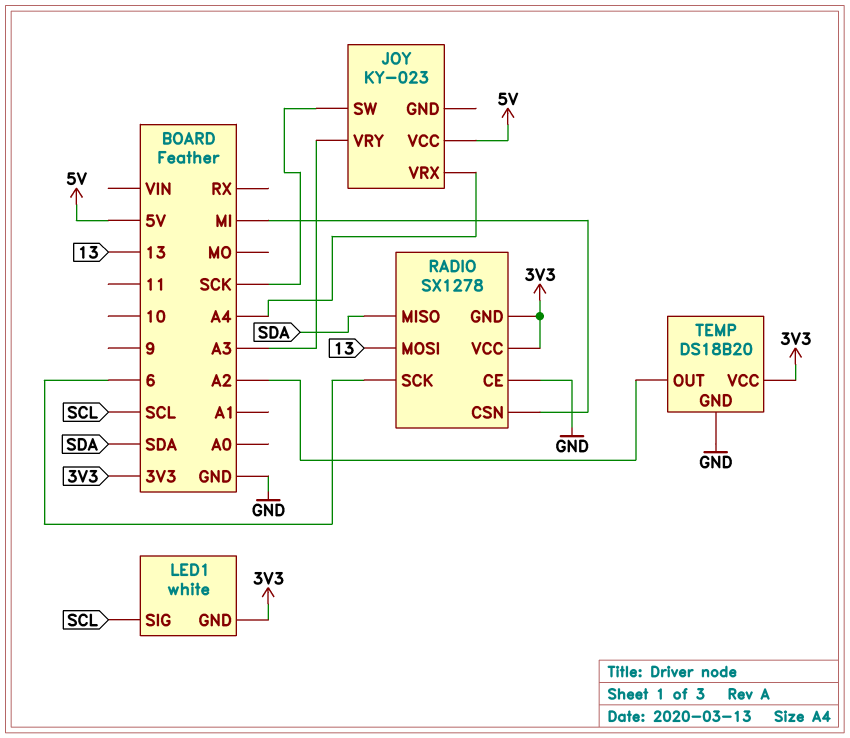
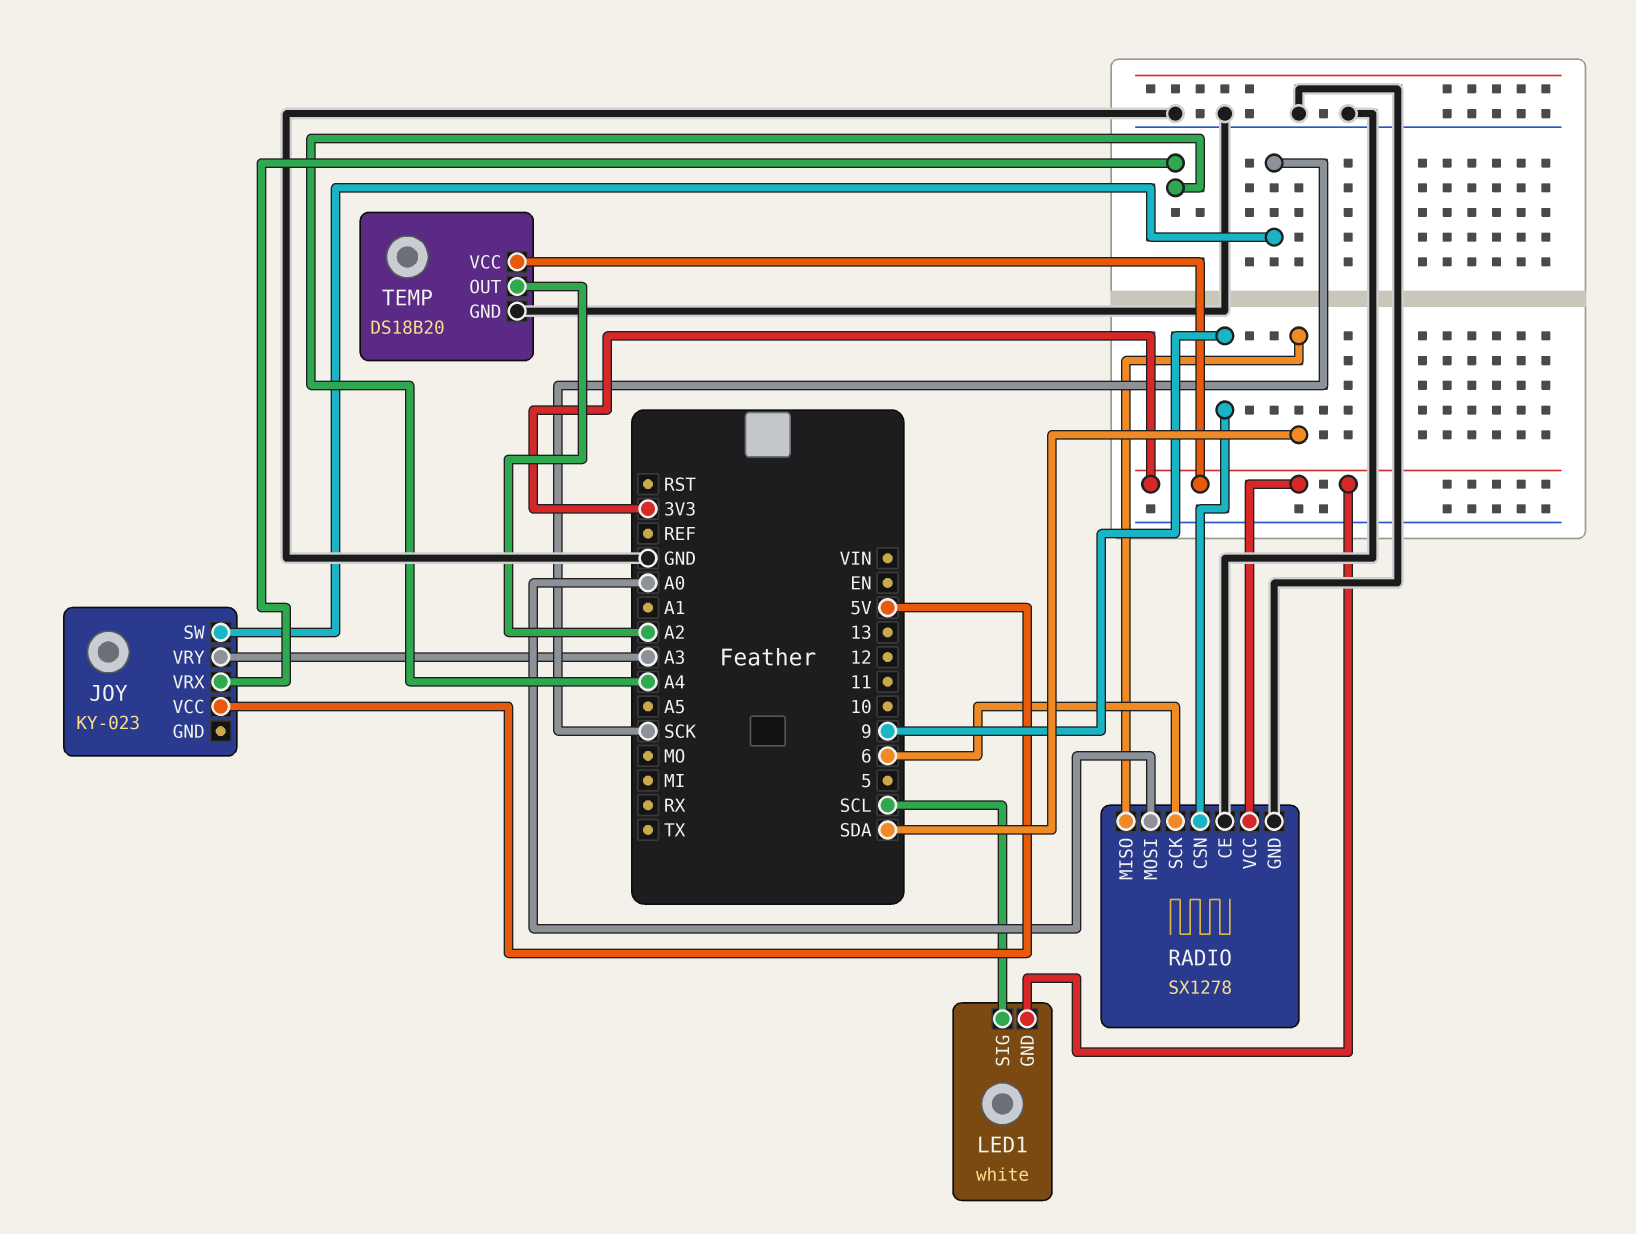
RADIO pin CSN: MI -> 9
RADIO pin GND: 3V3 -> GND
RADIO pin MOSI: 13 -> A0

